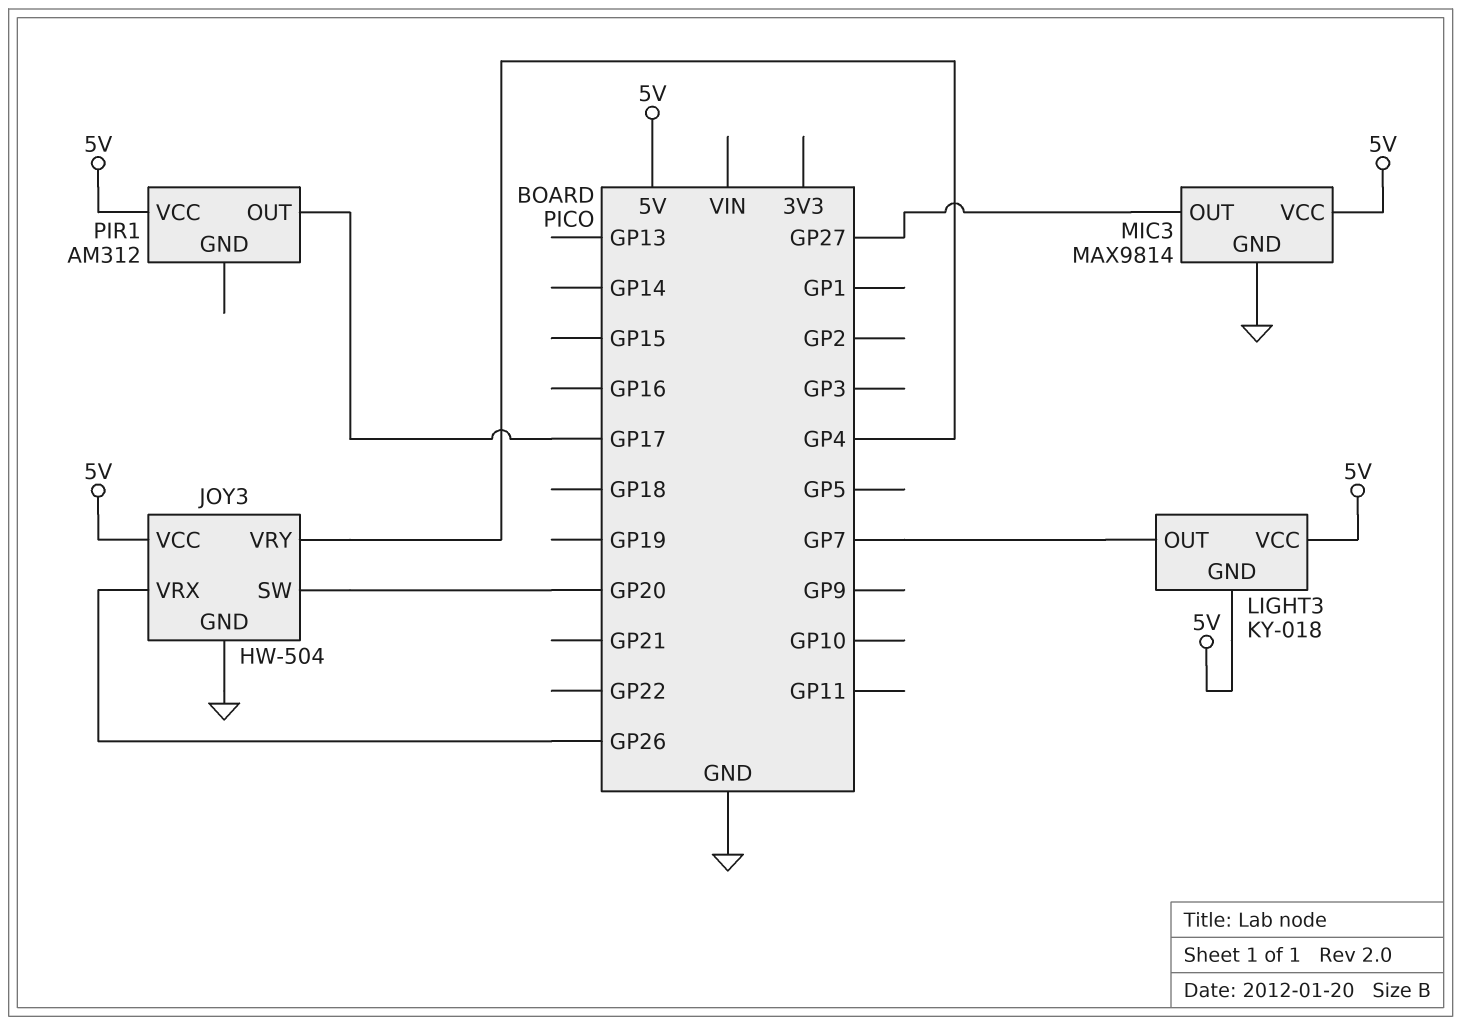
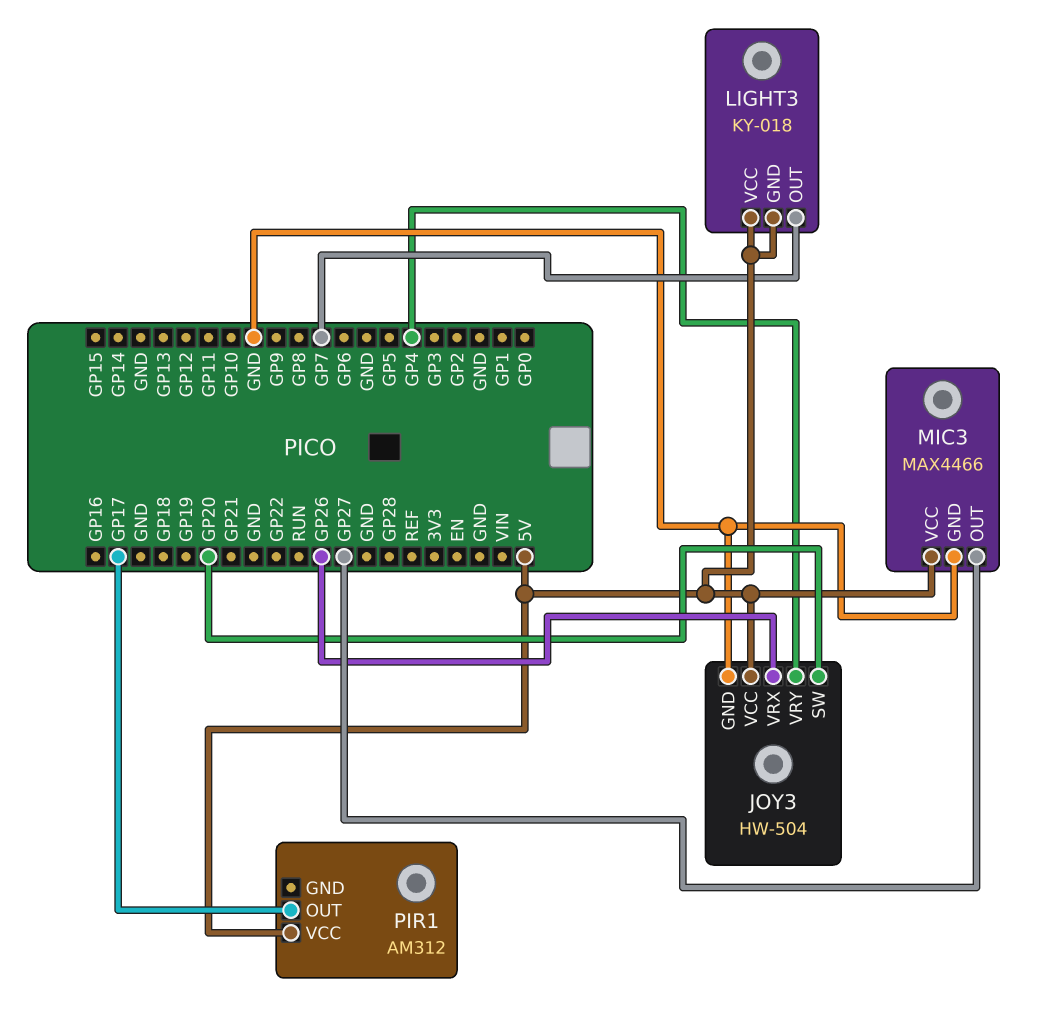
MIC3: MAX9814 -> MAX4466

